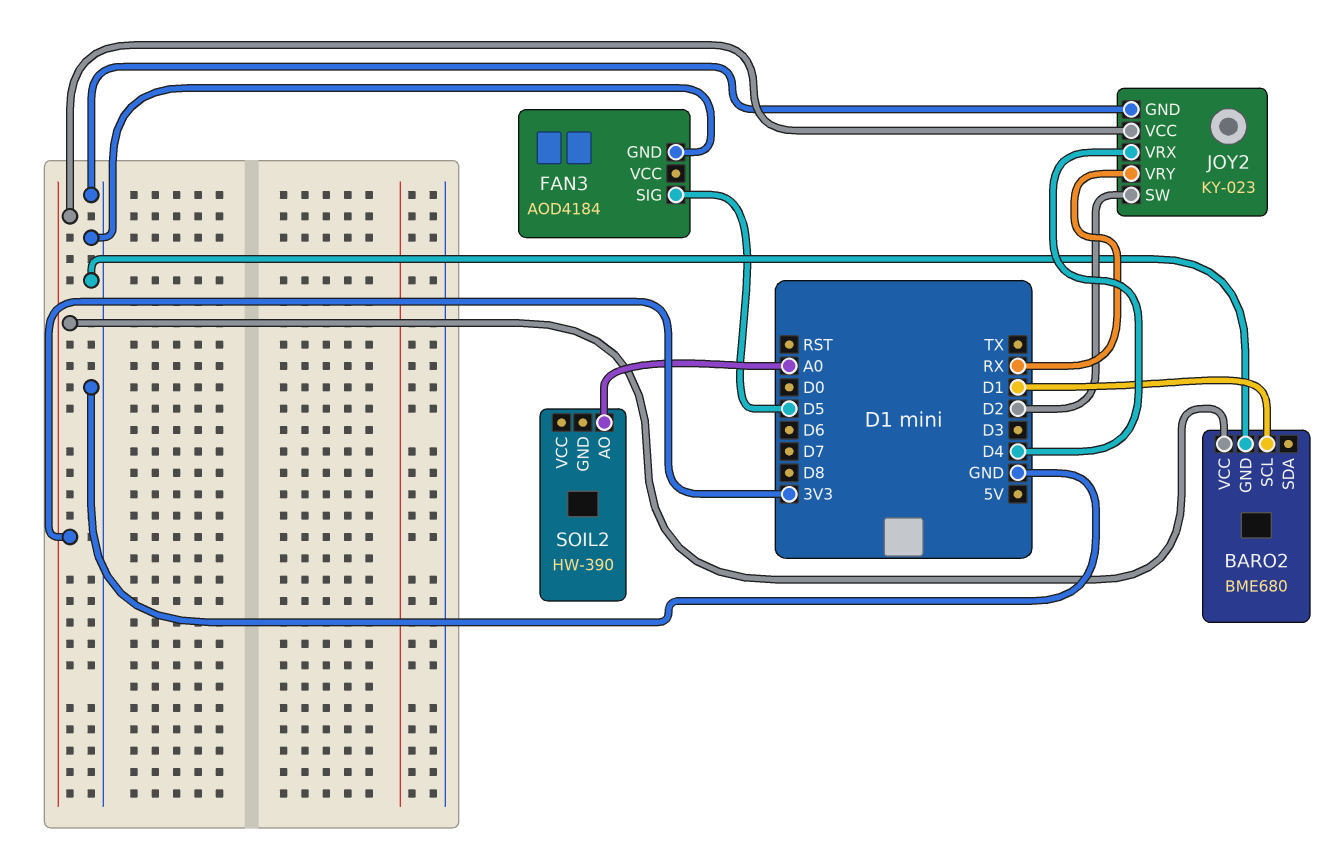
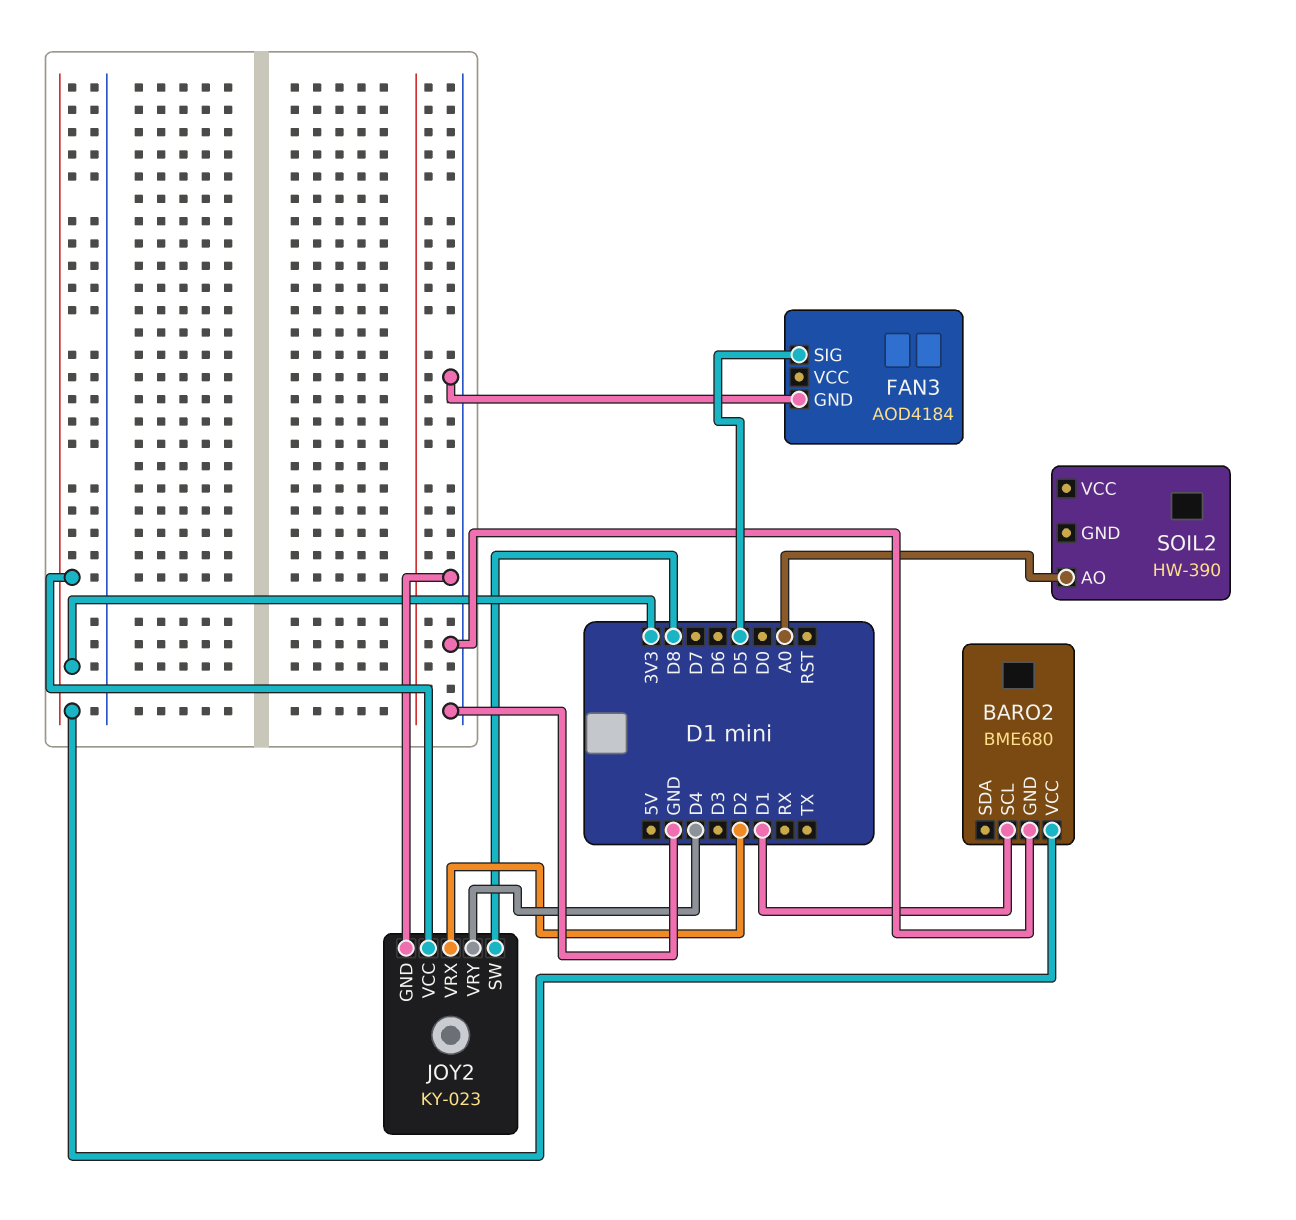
JOY2 pin SW: D2 -> D8
JOY2 pin VRX: D4 -> D2
JOY2 pin VRY: RX -> D4

